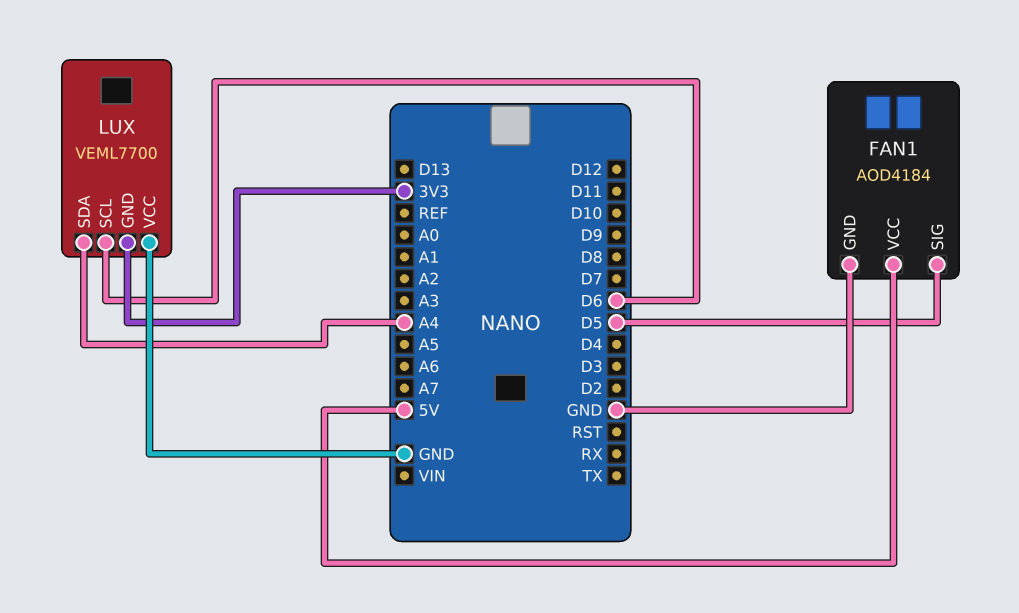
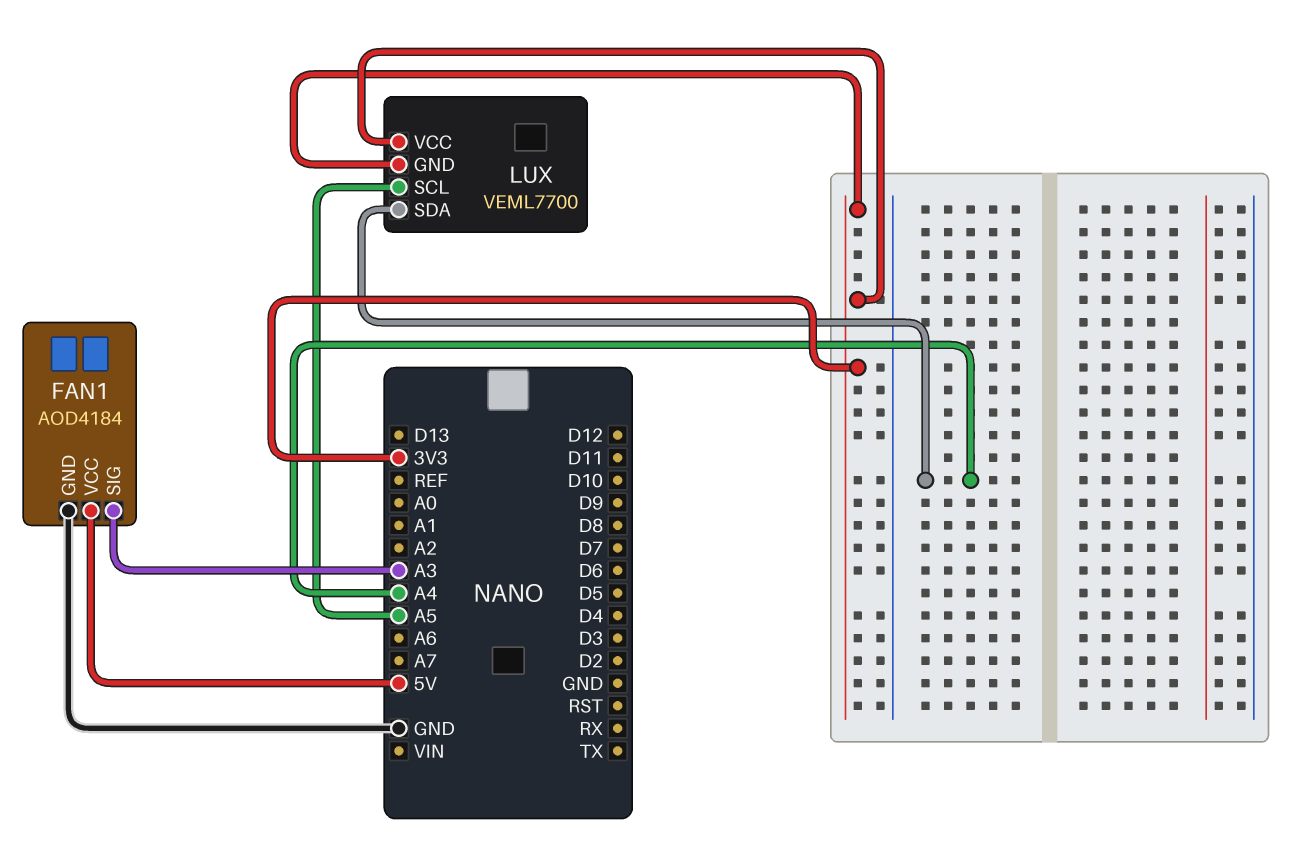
FAN1 pin SIG: D5 -> A3
LUX pin SCL: D6 -> A5
LUX pin VCC: GND -> 3V3

